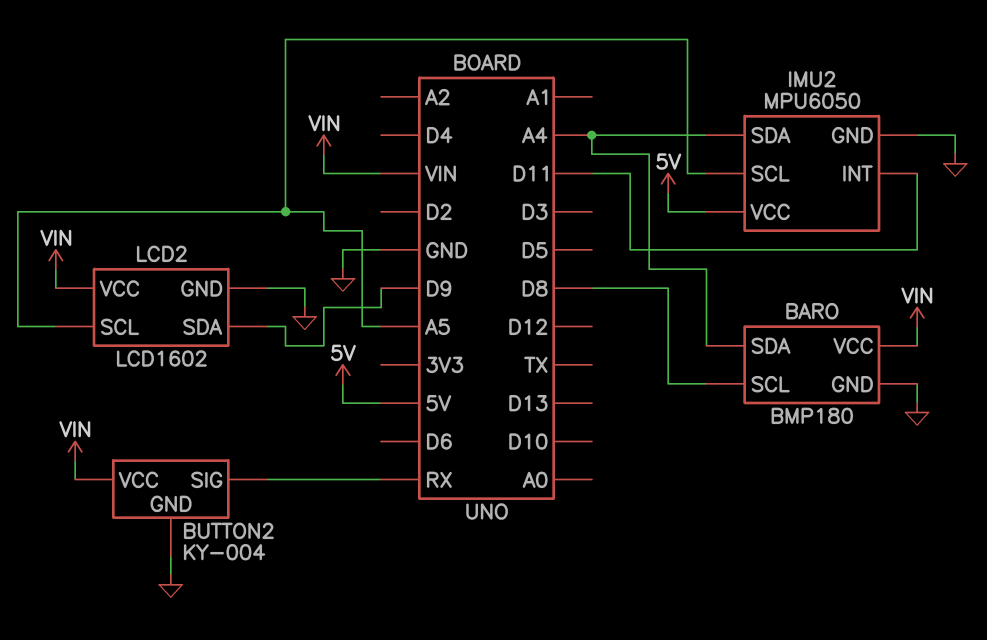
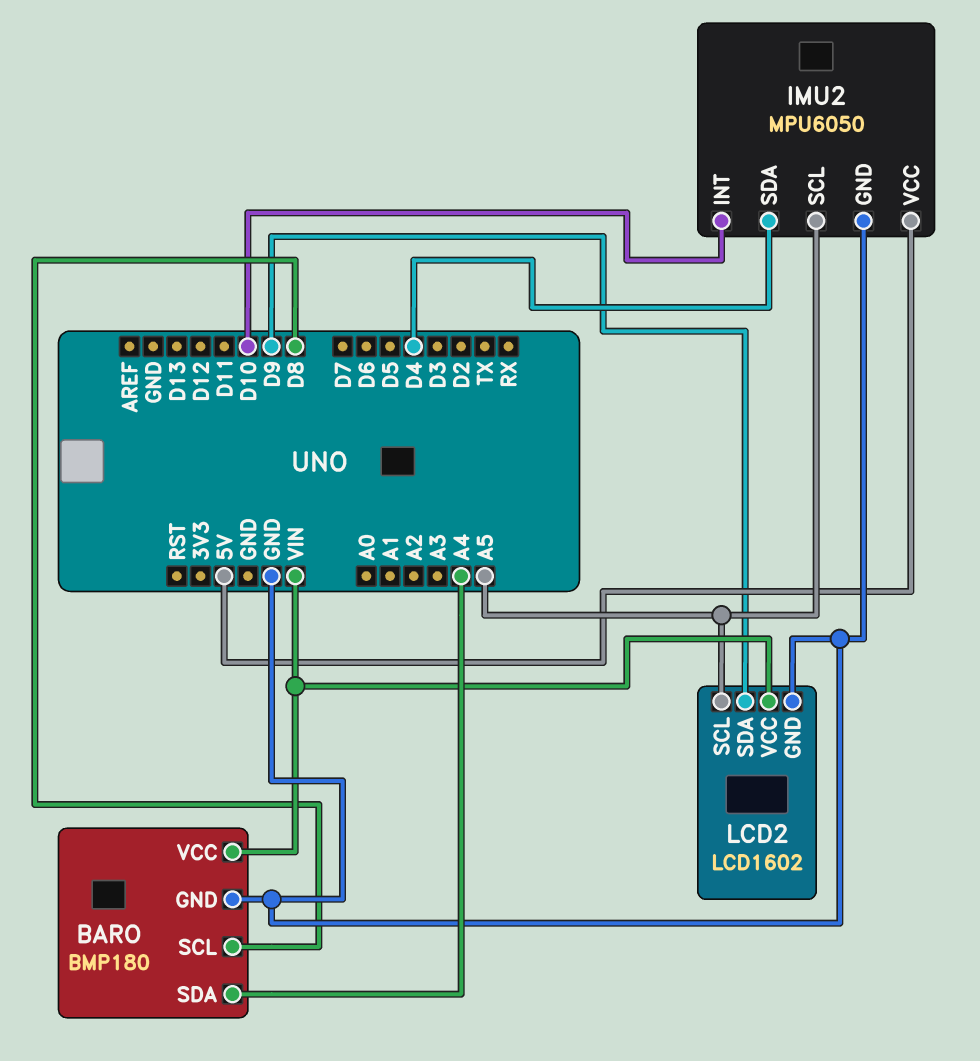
BUTTON2: KY-004 -> none
BUTTON2 pin GND: GND -> none
BUTTON2 pin SIG: RX -> none
BUTTON2 pin VCC: VIN -> none
IMU2 pin INT: D11 -> D10
IMU2 pin SDA: A4 -> D4

